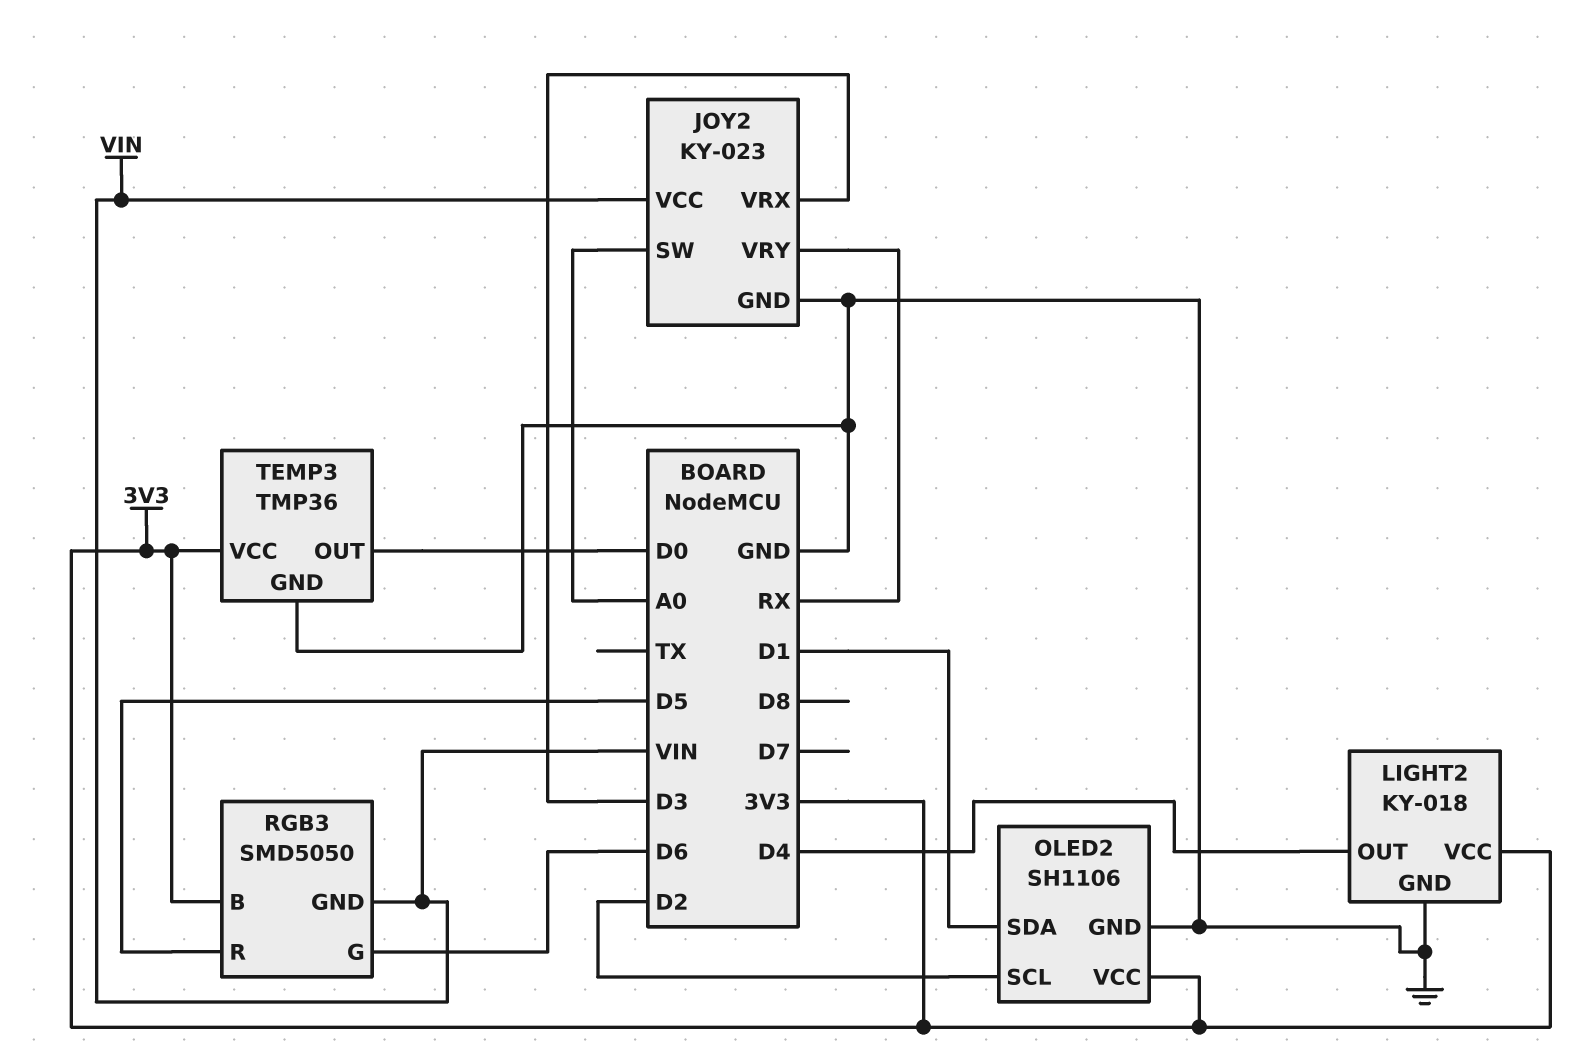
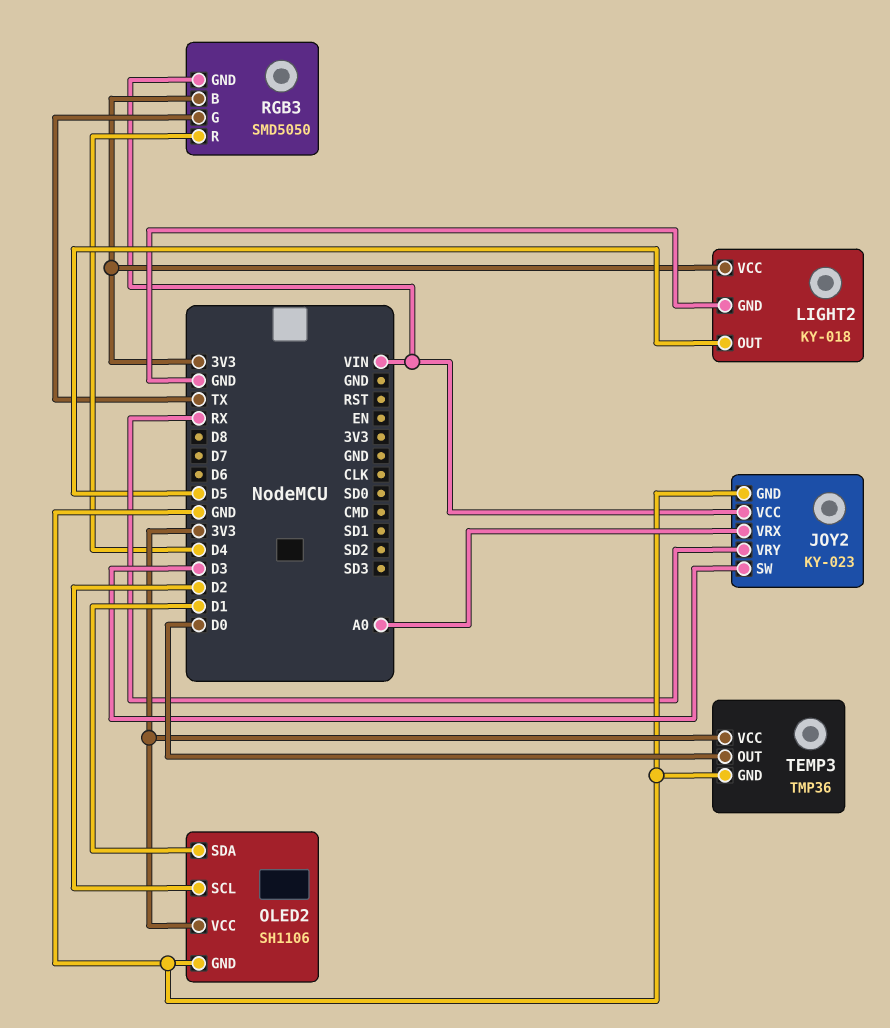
JOY2 pin SW: A0 -> D3
JOY2 pin VRX: D3 -> A0
LIGHT2 pin OUT: D4 -> D5
RGB3 pin G: D6 -> TX
RGB3 pin R: D5 -> D4

